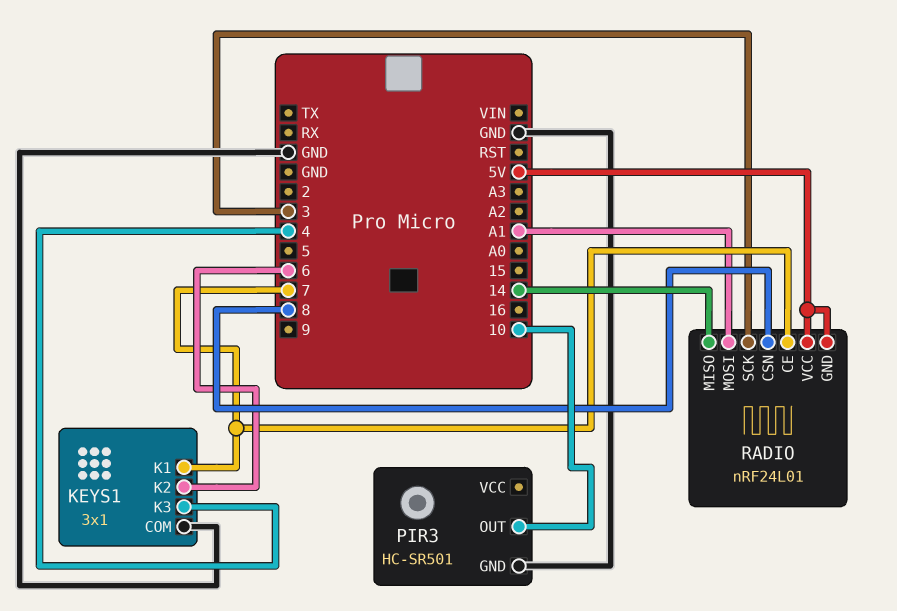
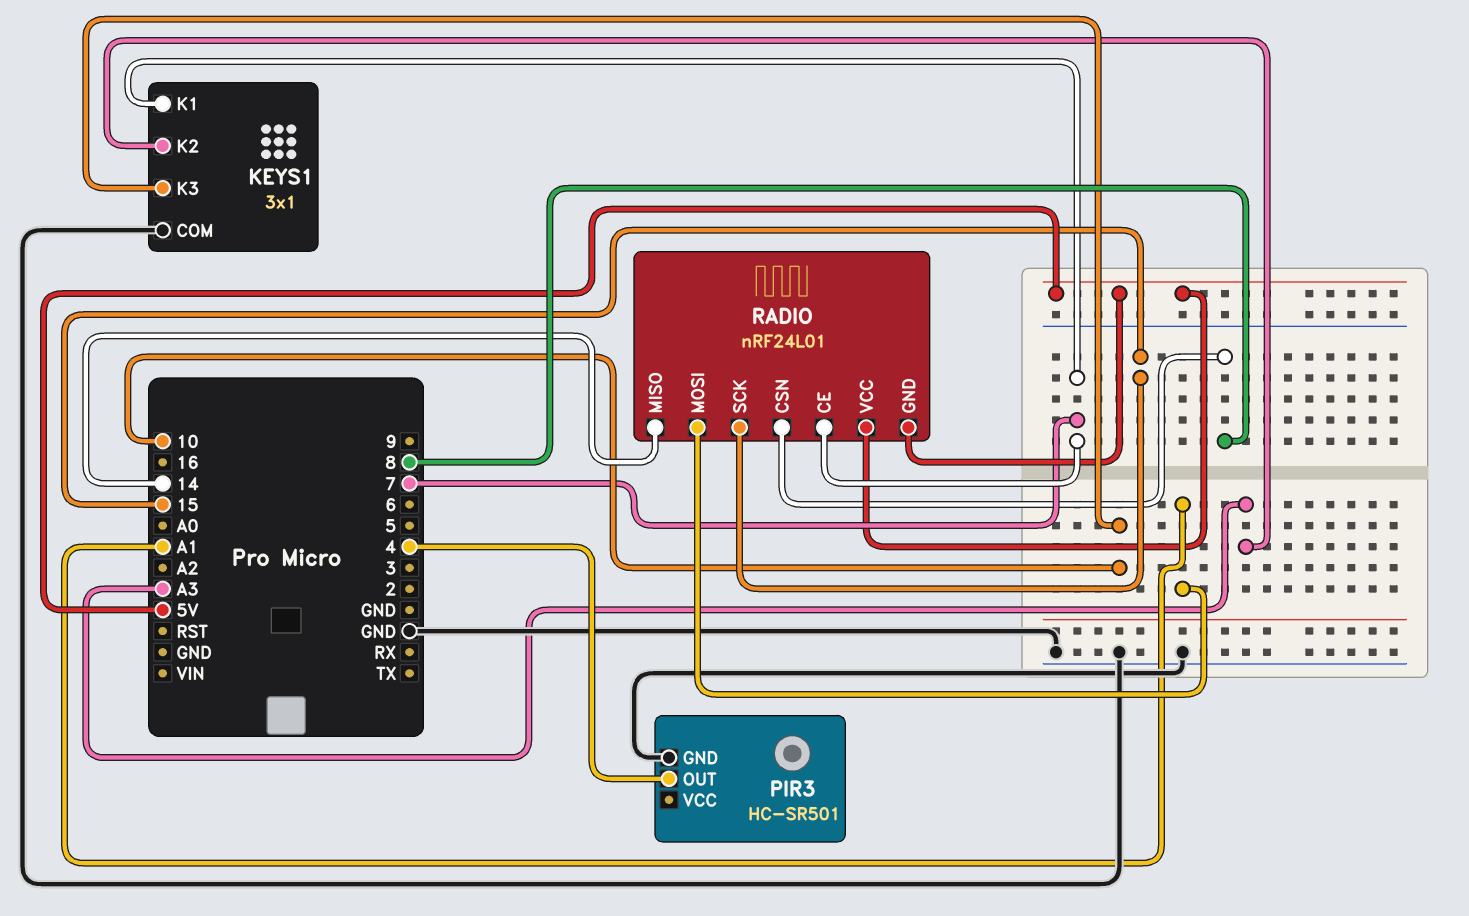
KEYS1 pin K2: 6 -> A3
KEYS1 pin K3: 4 -> 10
PIR3 pin OUT: 10 -> 4
RADIO pin SCK: 3 -> 15

